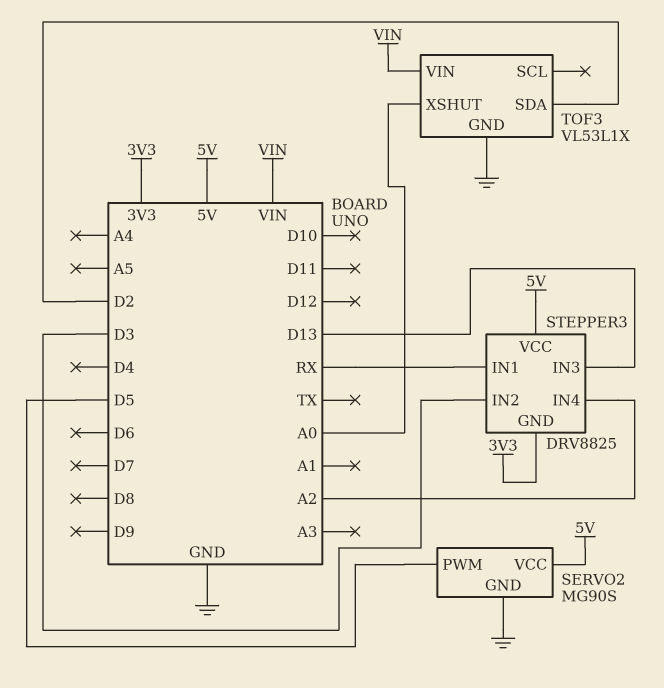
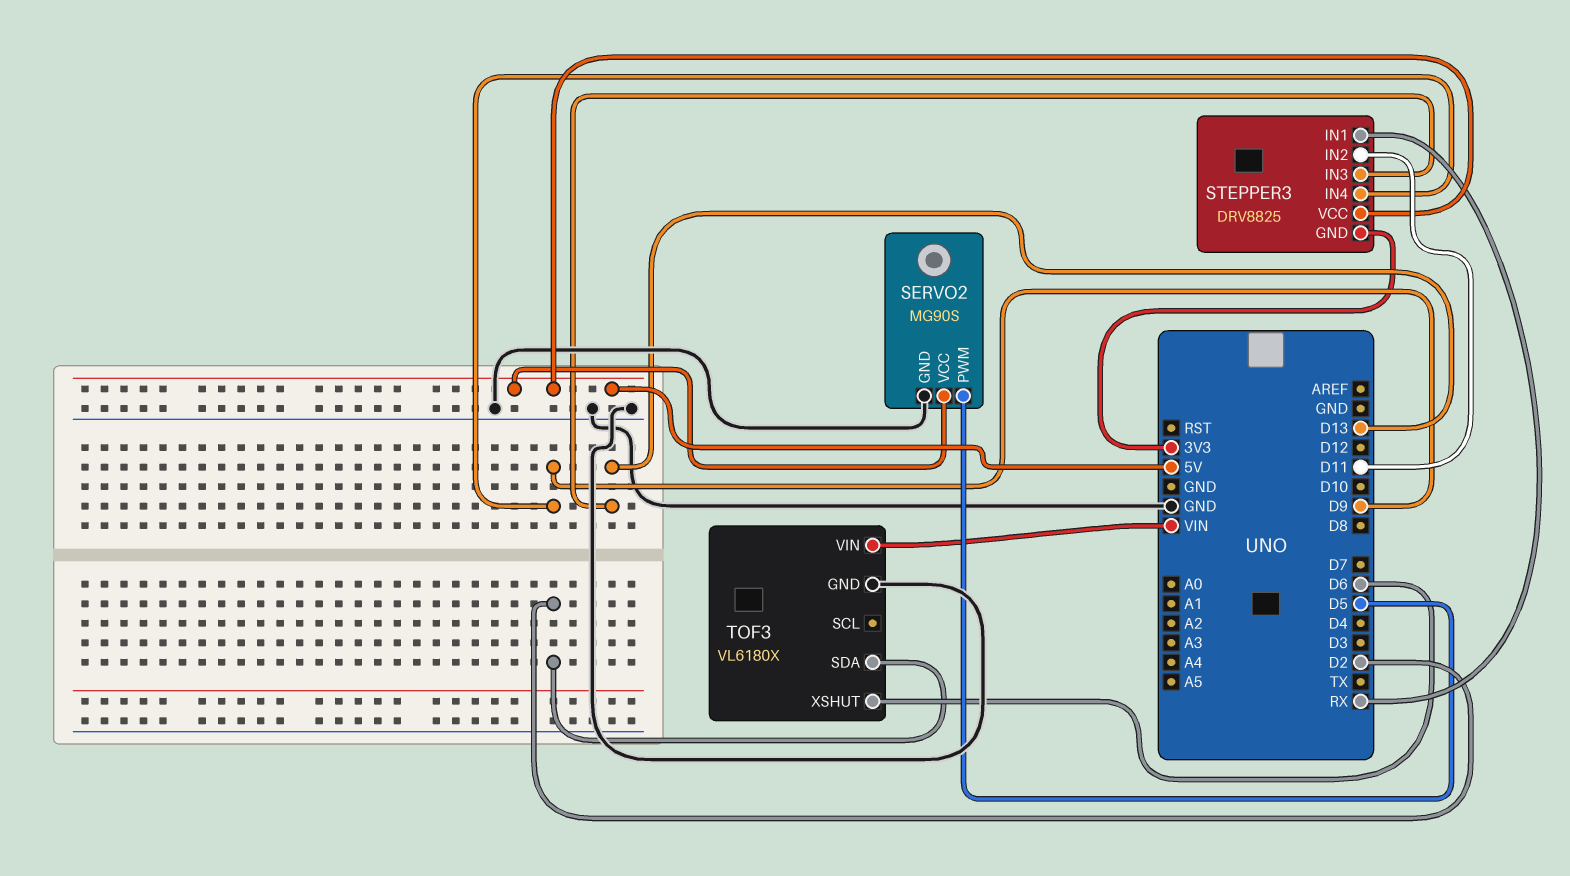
STEPPER3 pin IN2: D3 -> D11
STEPPER3 pin IN4: A2 -> D9
TOF3: VL53L1X -> VL6180X
TOF3 pin XSHUT: A0 -> D6

